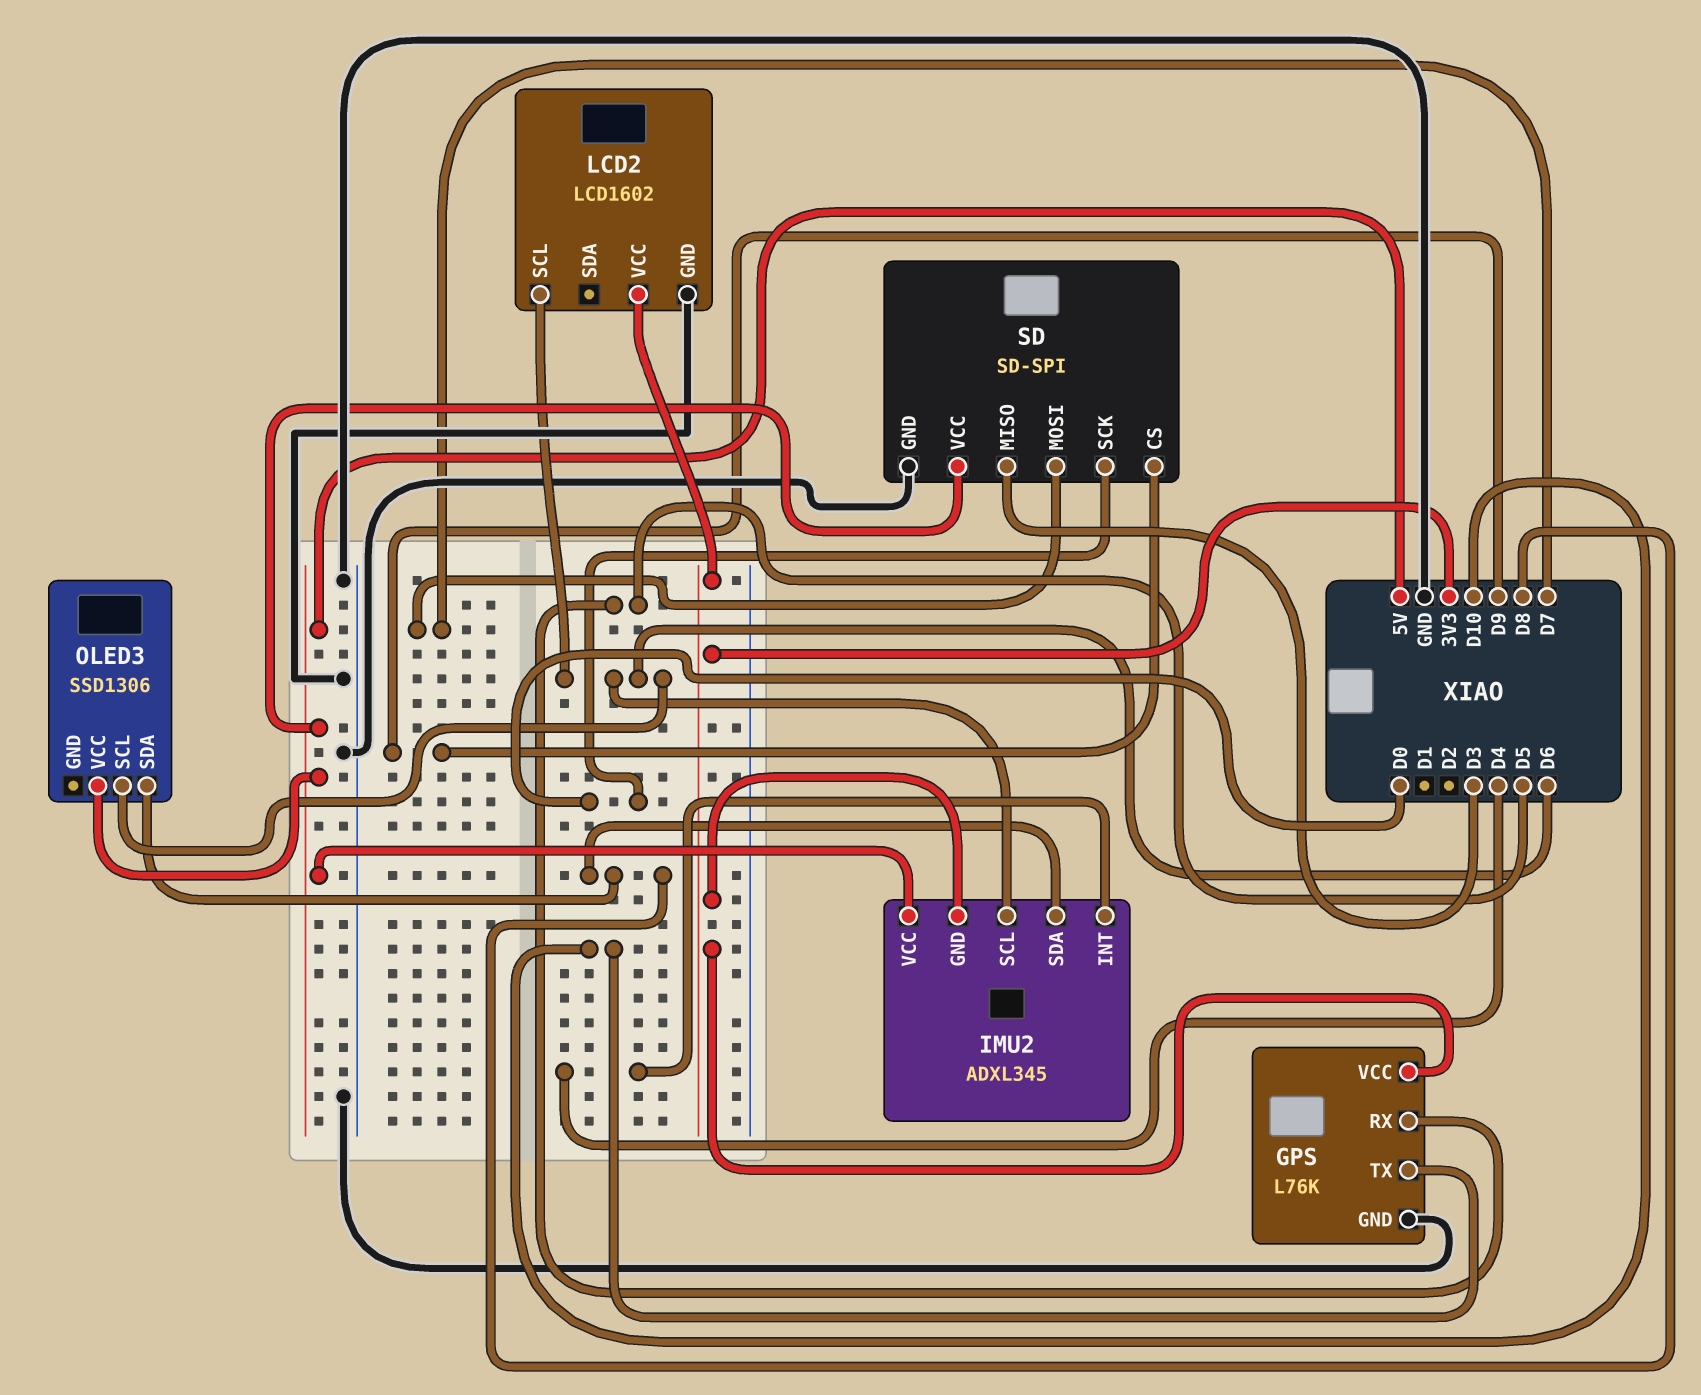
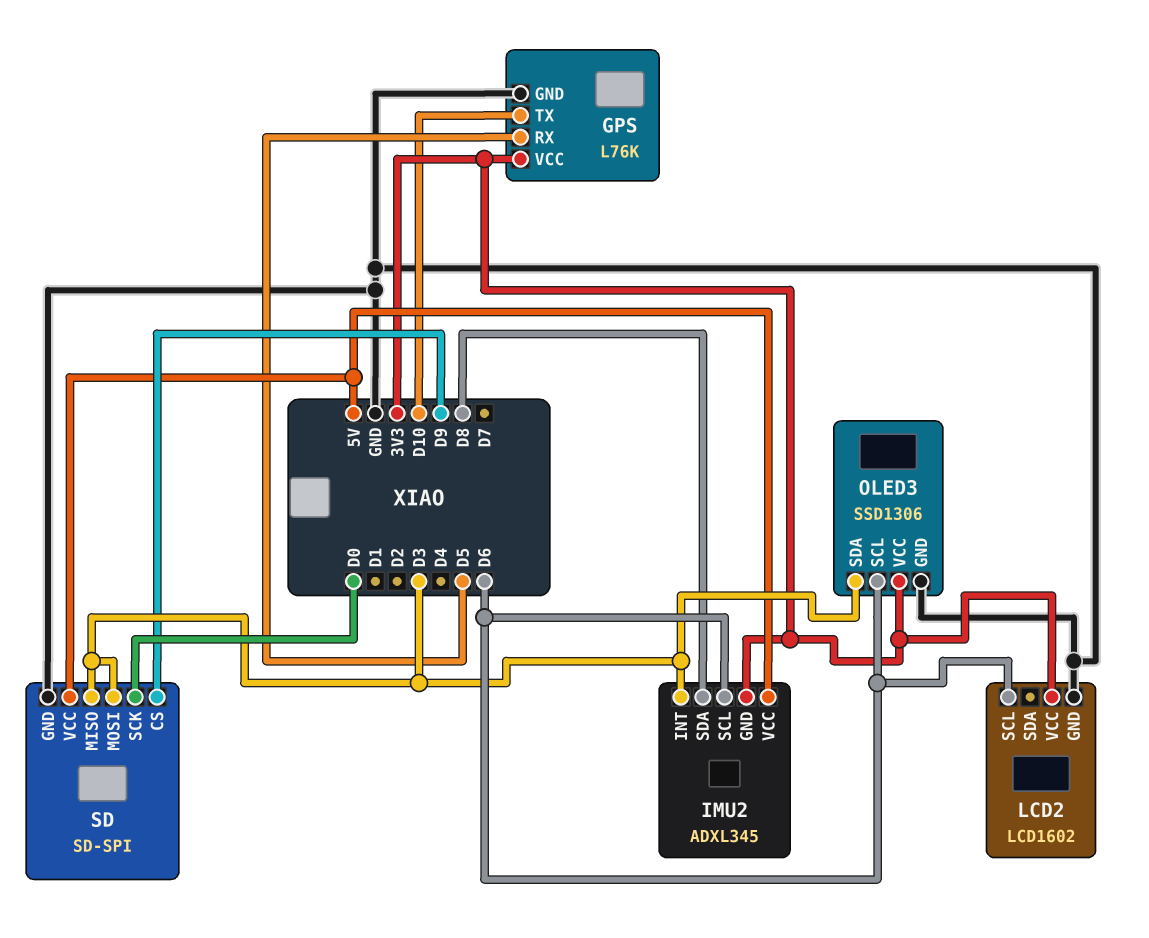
IMU2 pin INT: D4 -> D3
OLED3 pin GND: none -> GND
OLED3 pin SDA: D8 -> D3
OLED3 pin VCC: 5V -> 3V3
SD pin MOSI: D7 -> D3

